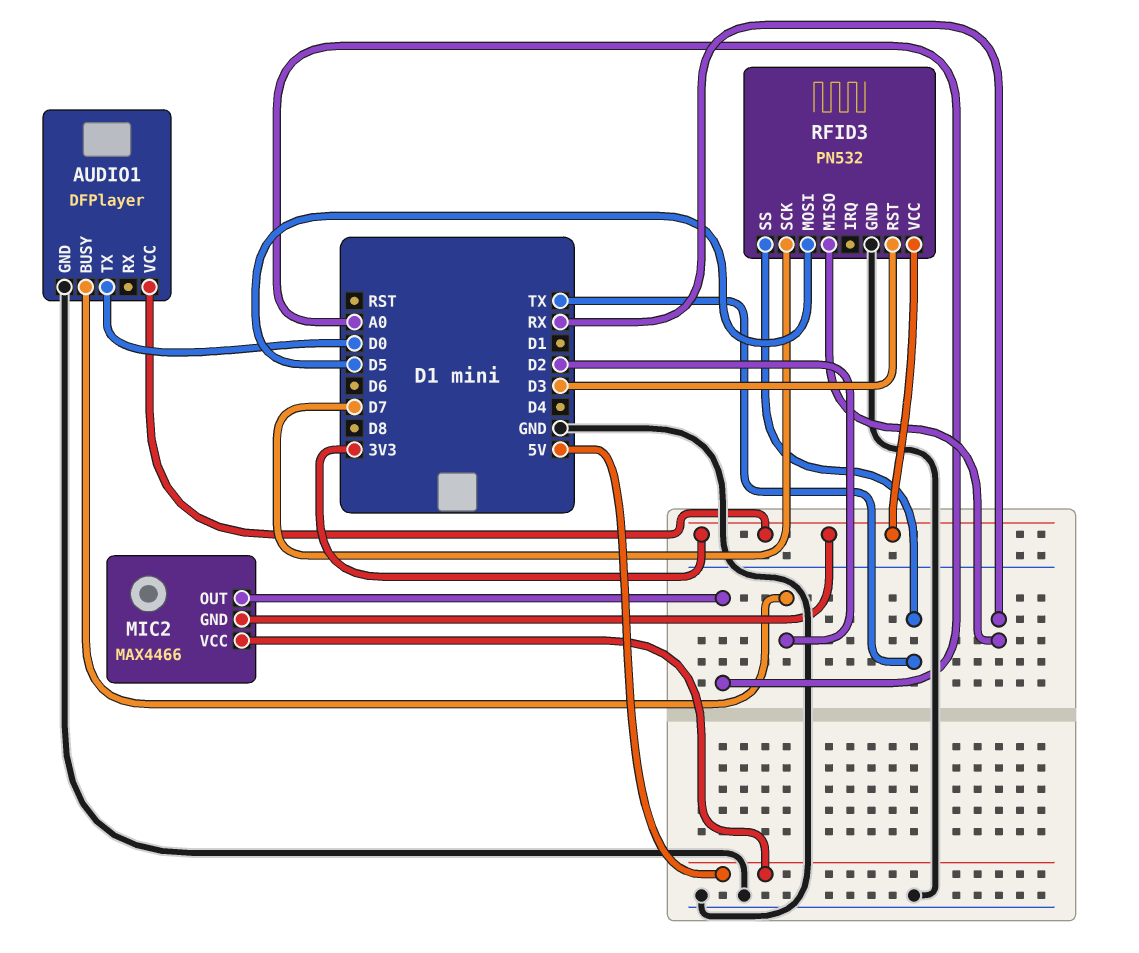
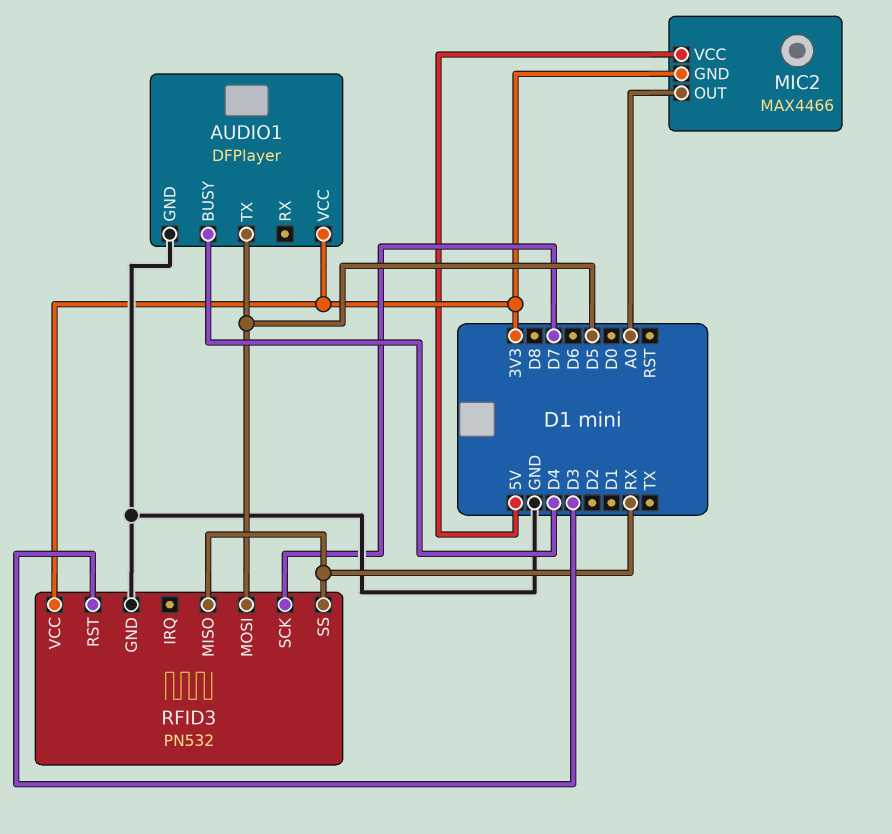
AUDIO1 pin BUSY: D2 -> D4
AUDIO1 pin TX: D0 -> D5
RFID3 pin SS: TX -> RX

